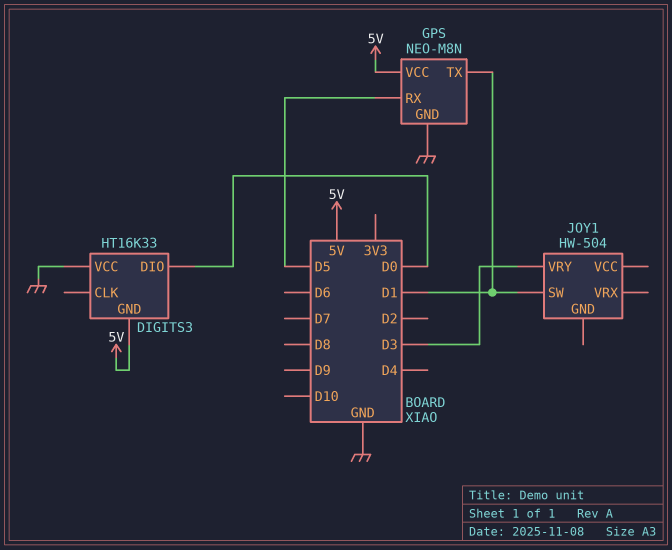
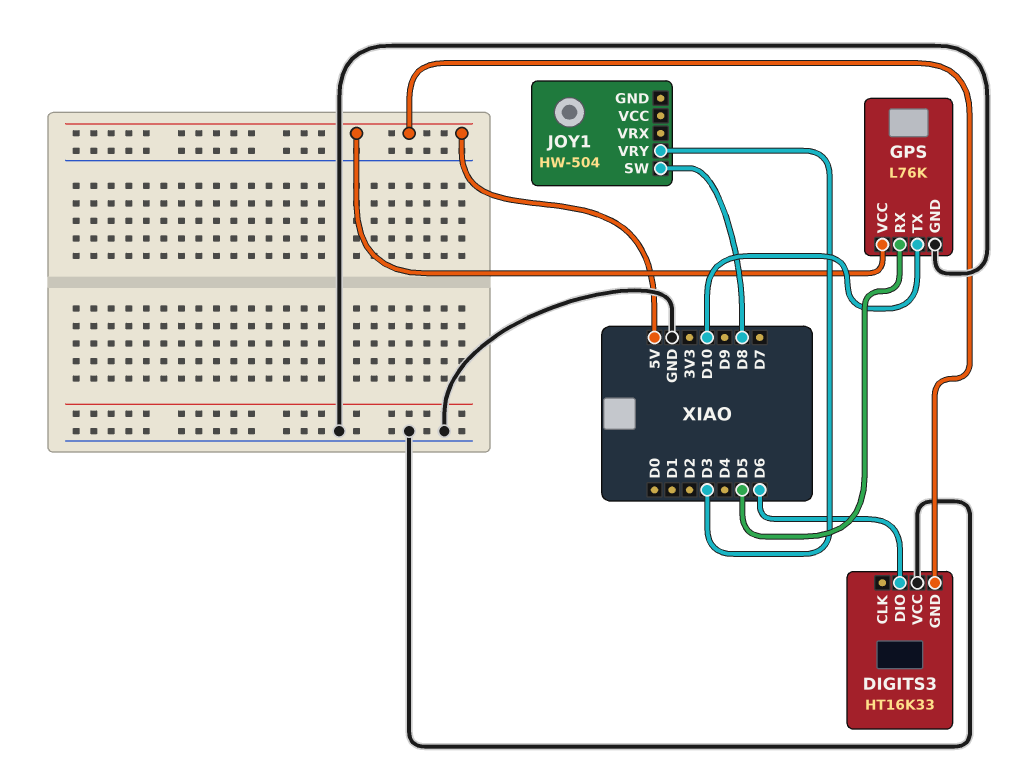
DIGITS3 pin DIO: D0 -> D6
GPS: NEO-M8N -> L76K
GPS pin TX: D1 -> D10
JOY1 pin SW: D1 -> D8

